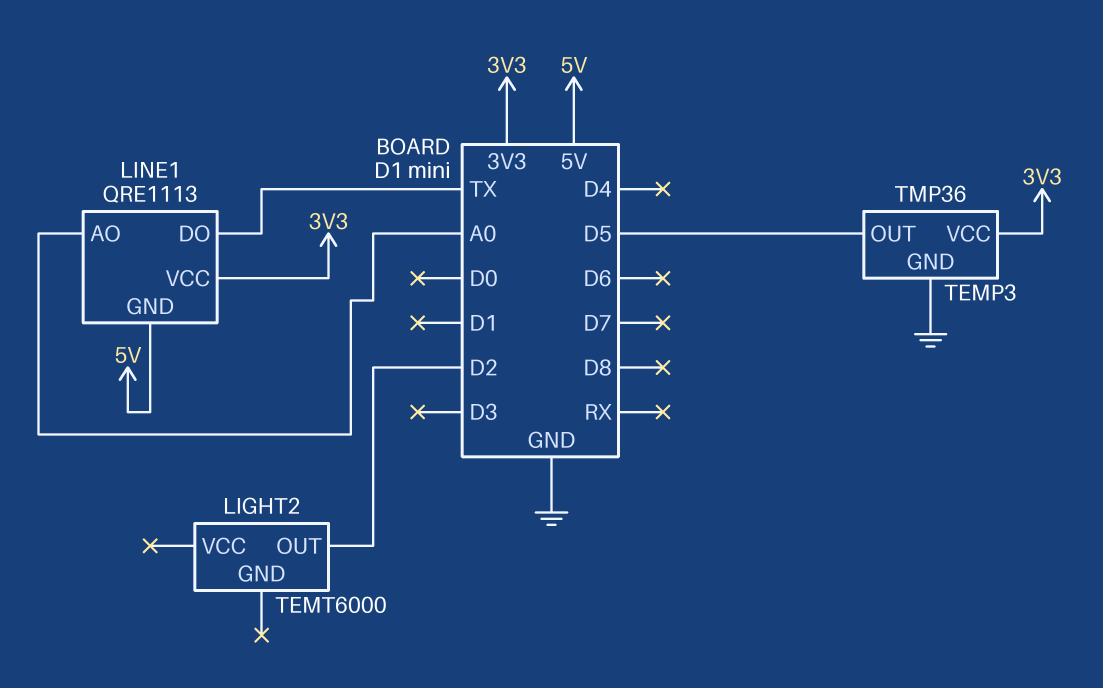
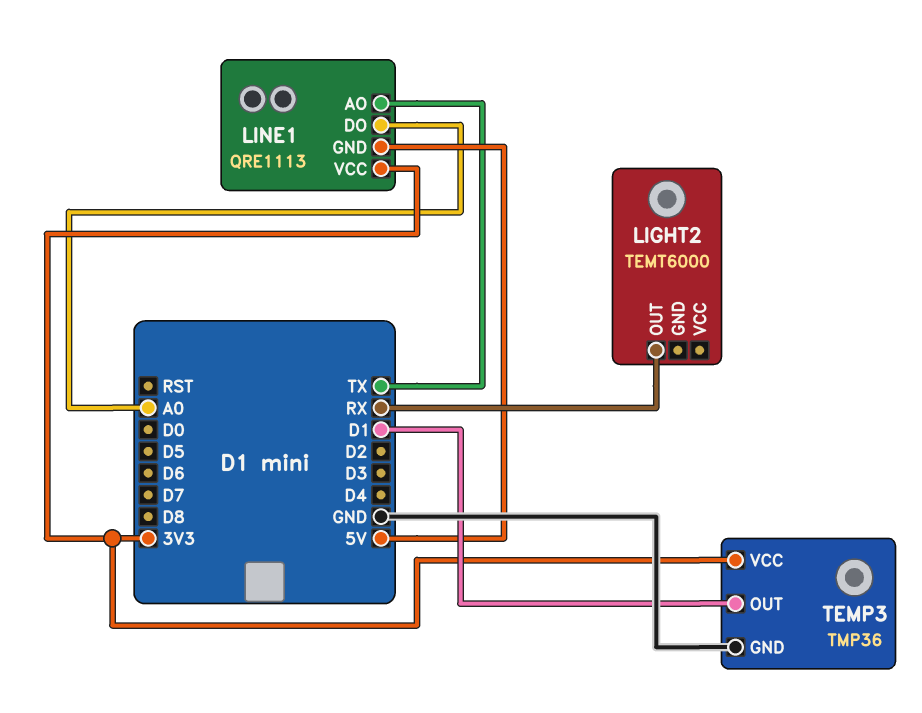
LIGHT2 pin OUT: D2 -> RX
LINE1 pin AO: A0 -> TX
LINE1 pin DO: TX -> A0
TEMP3 pin OUT: D5 -> D1

